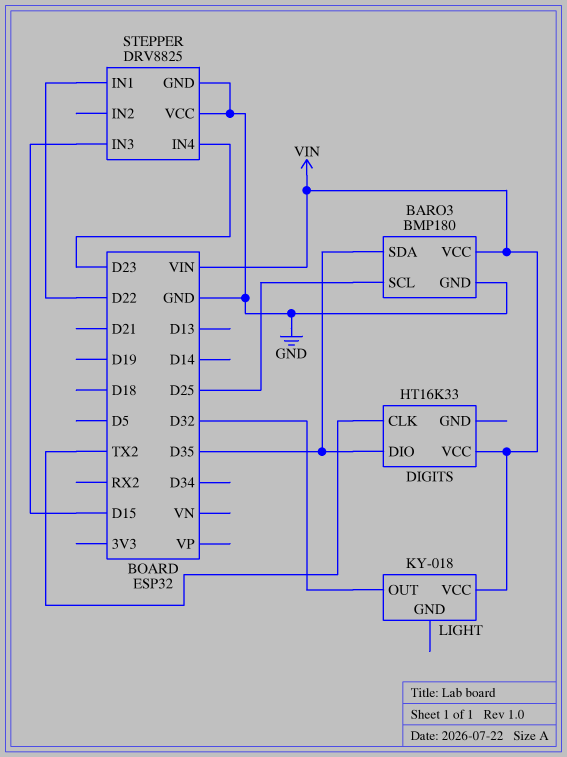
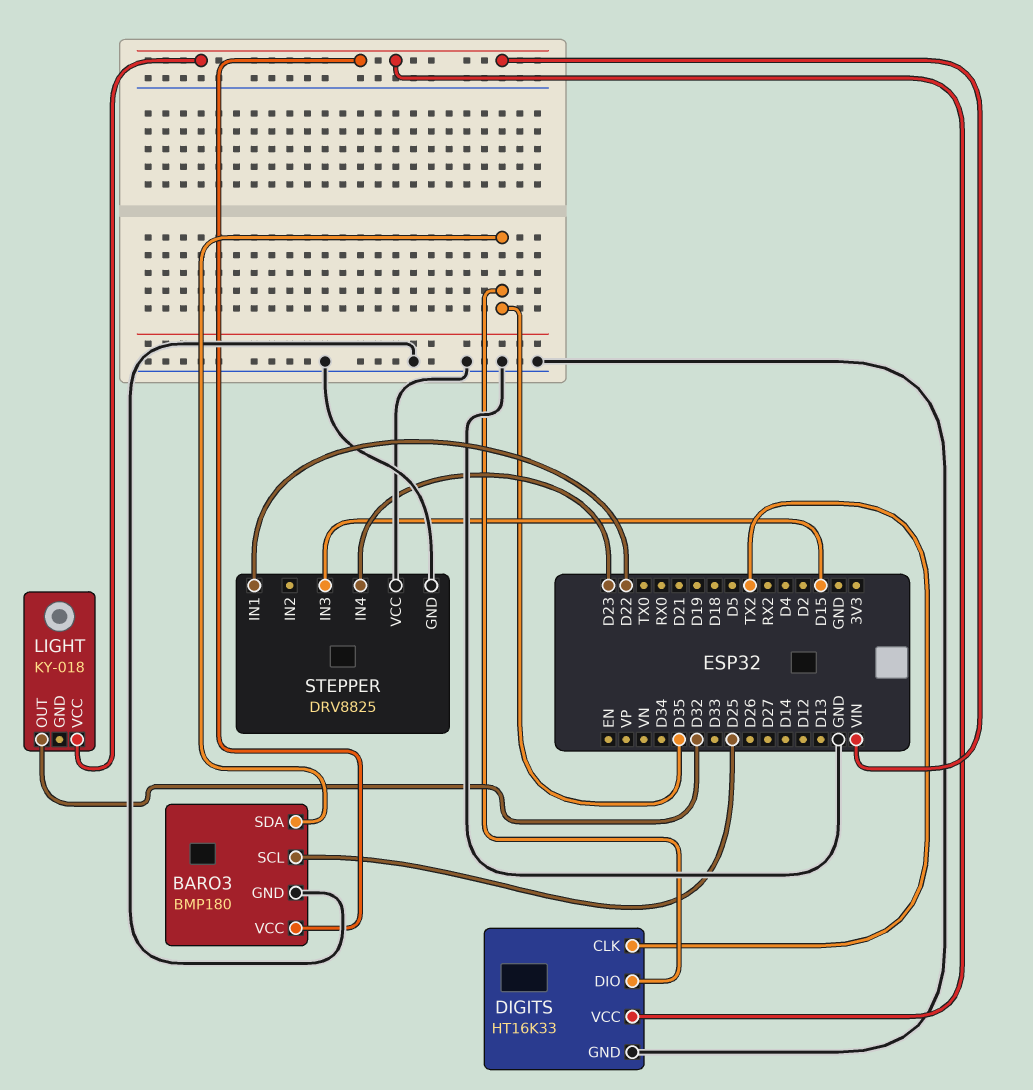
DIGITS pin GND: none -> GND

